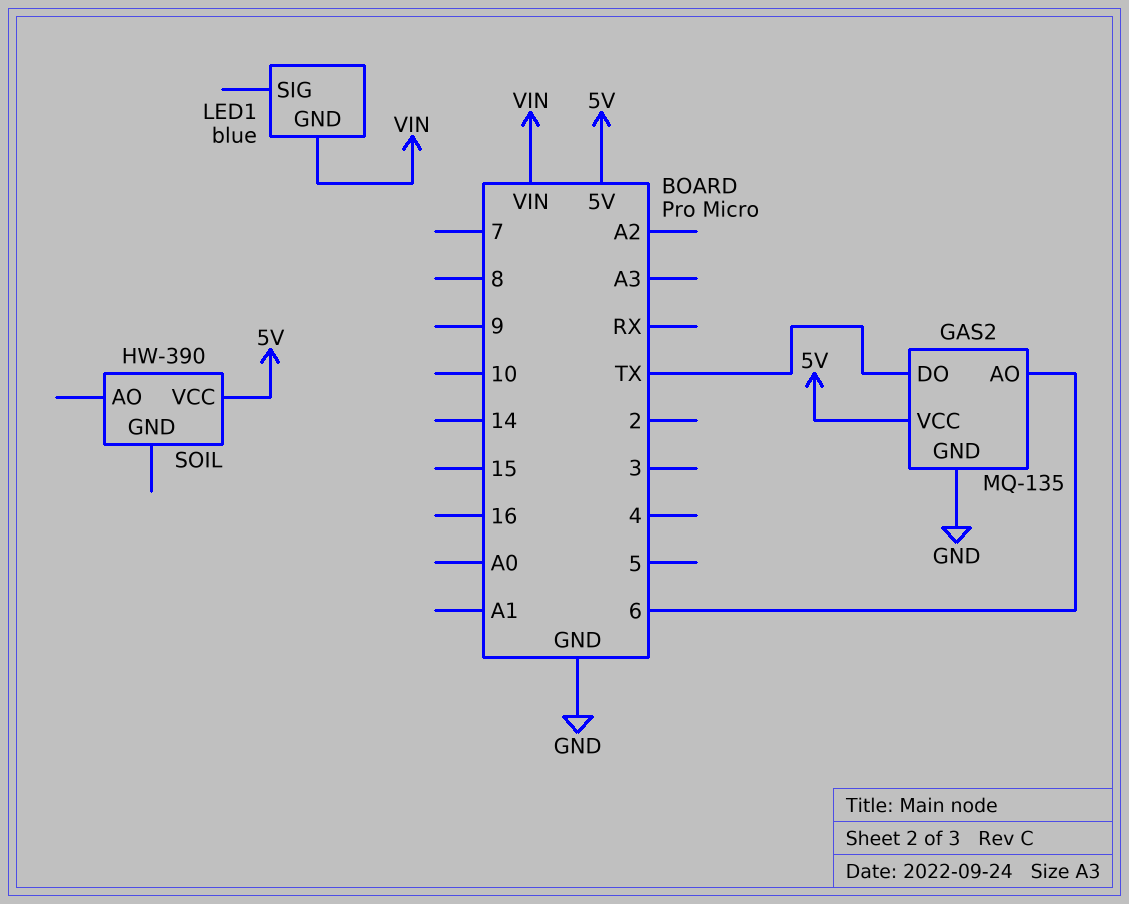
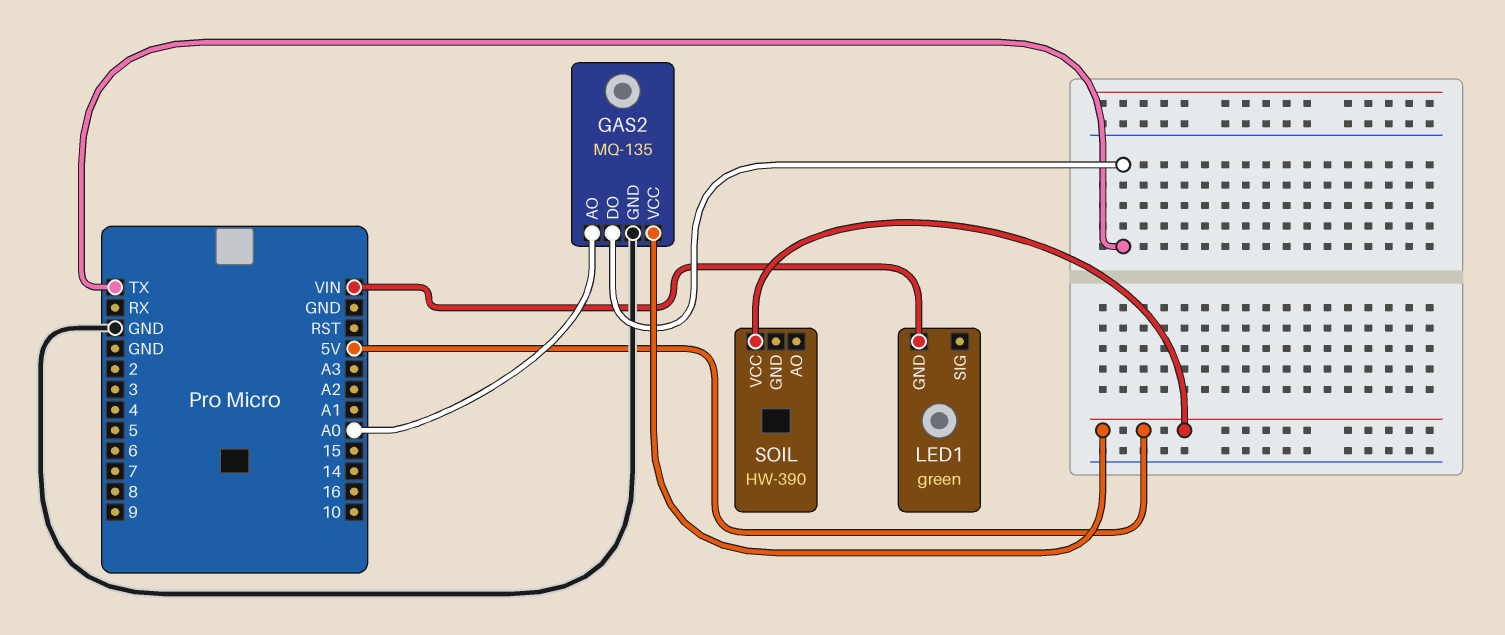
GAS2 pin AO: 6 -> A0
LED1: blue -> green

